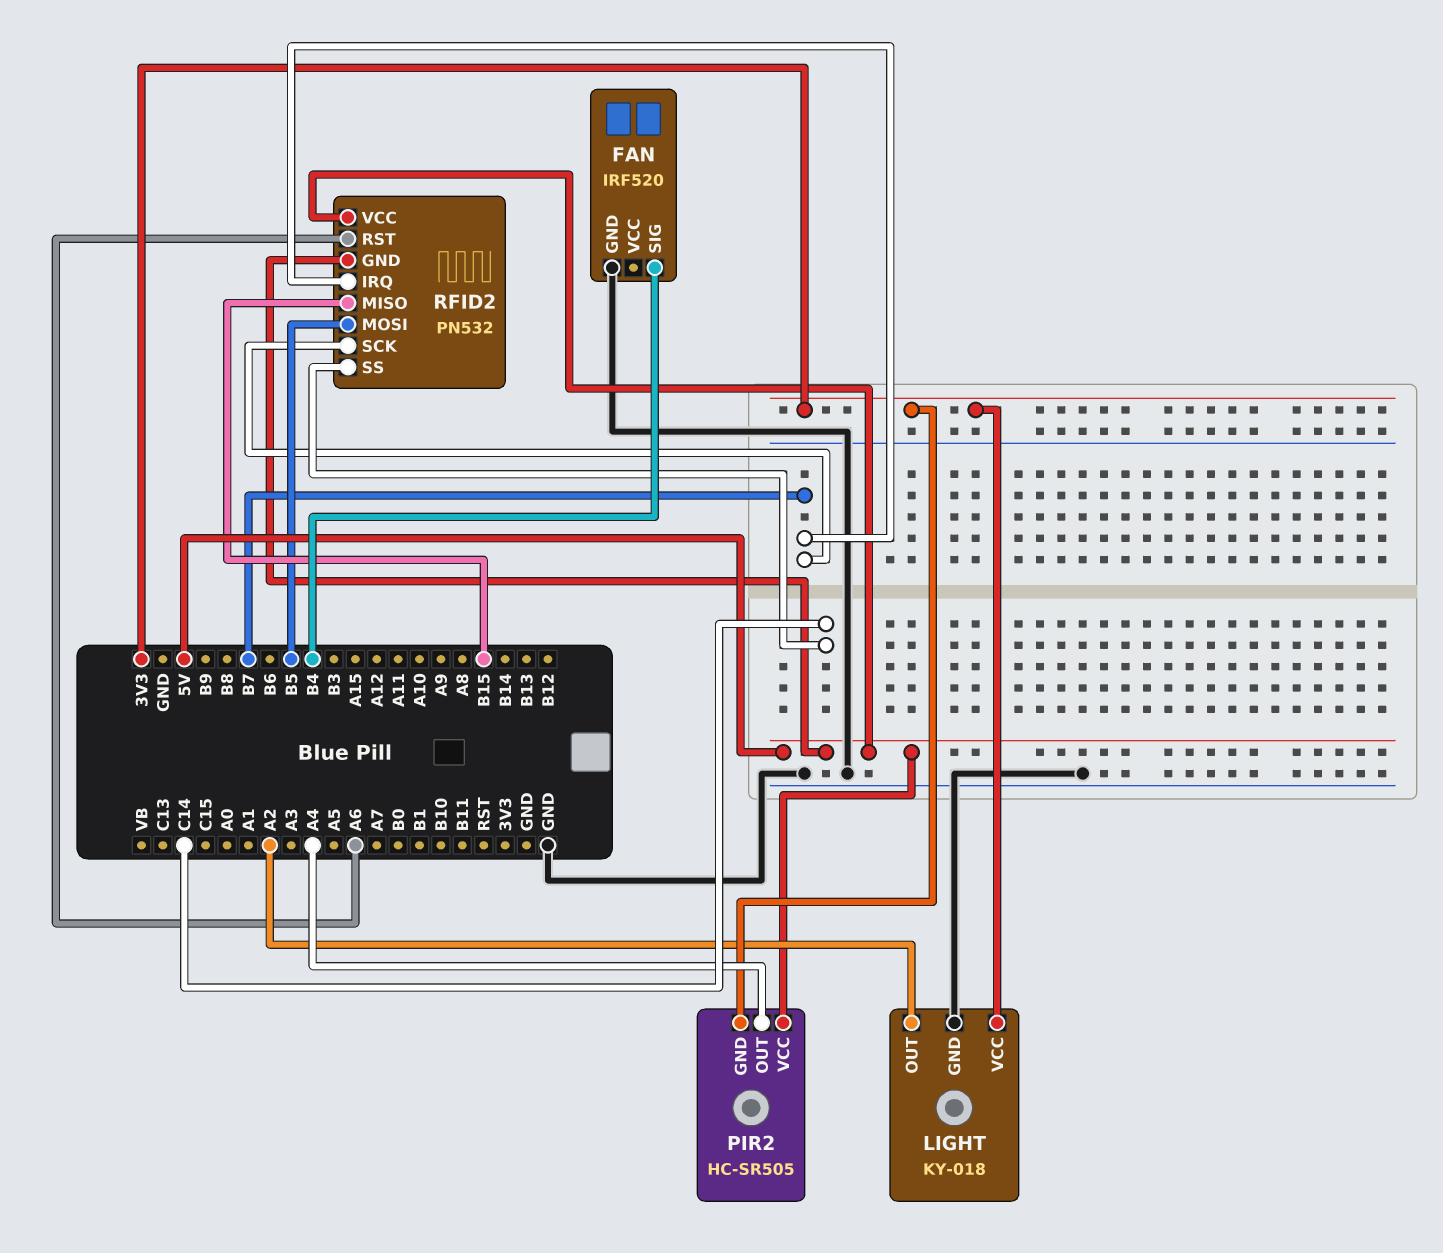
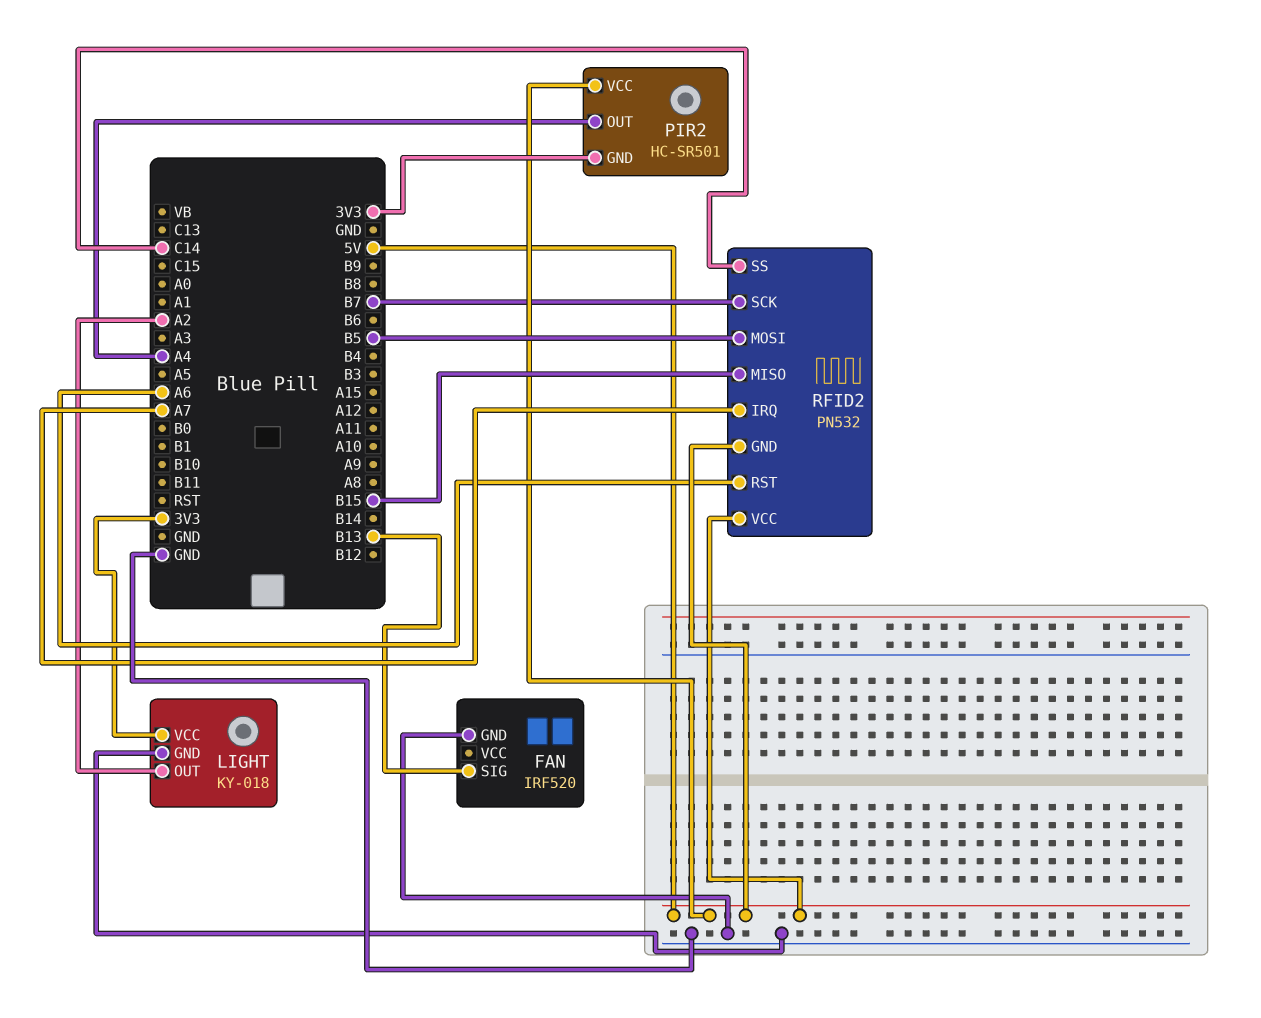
FAN pin SIG: B4 -> B13
PIR2: HC-SR505 -> HC-SR501
RFID2 pin IRQ: B7 -> A7

